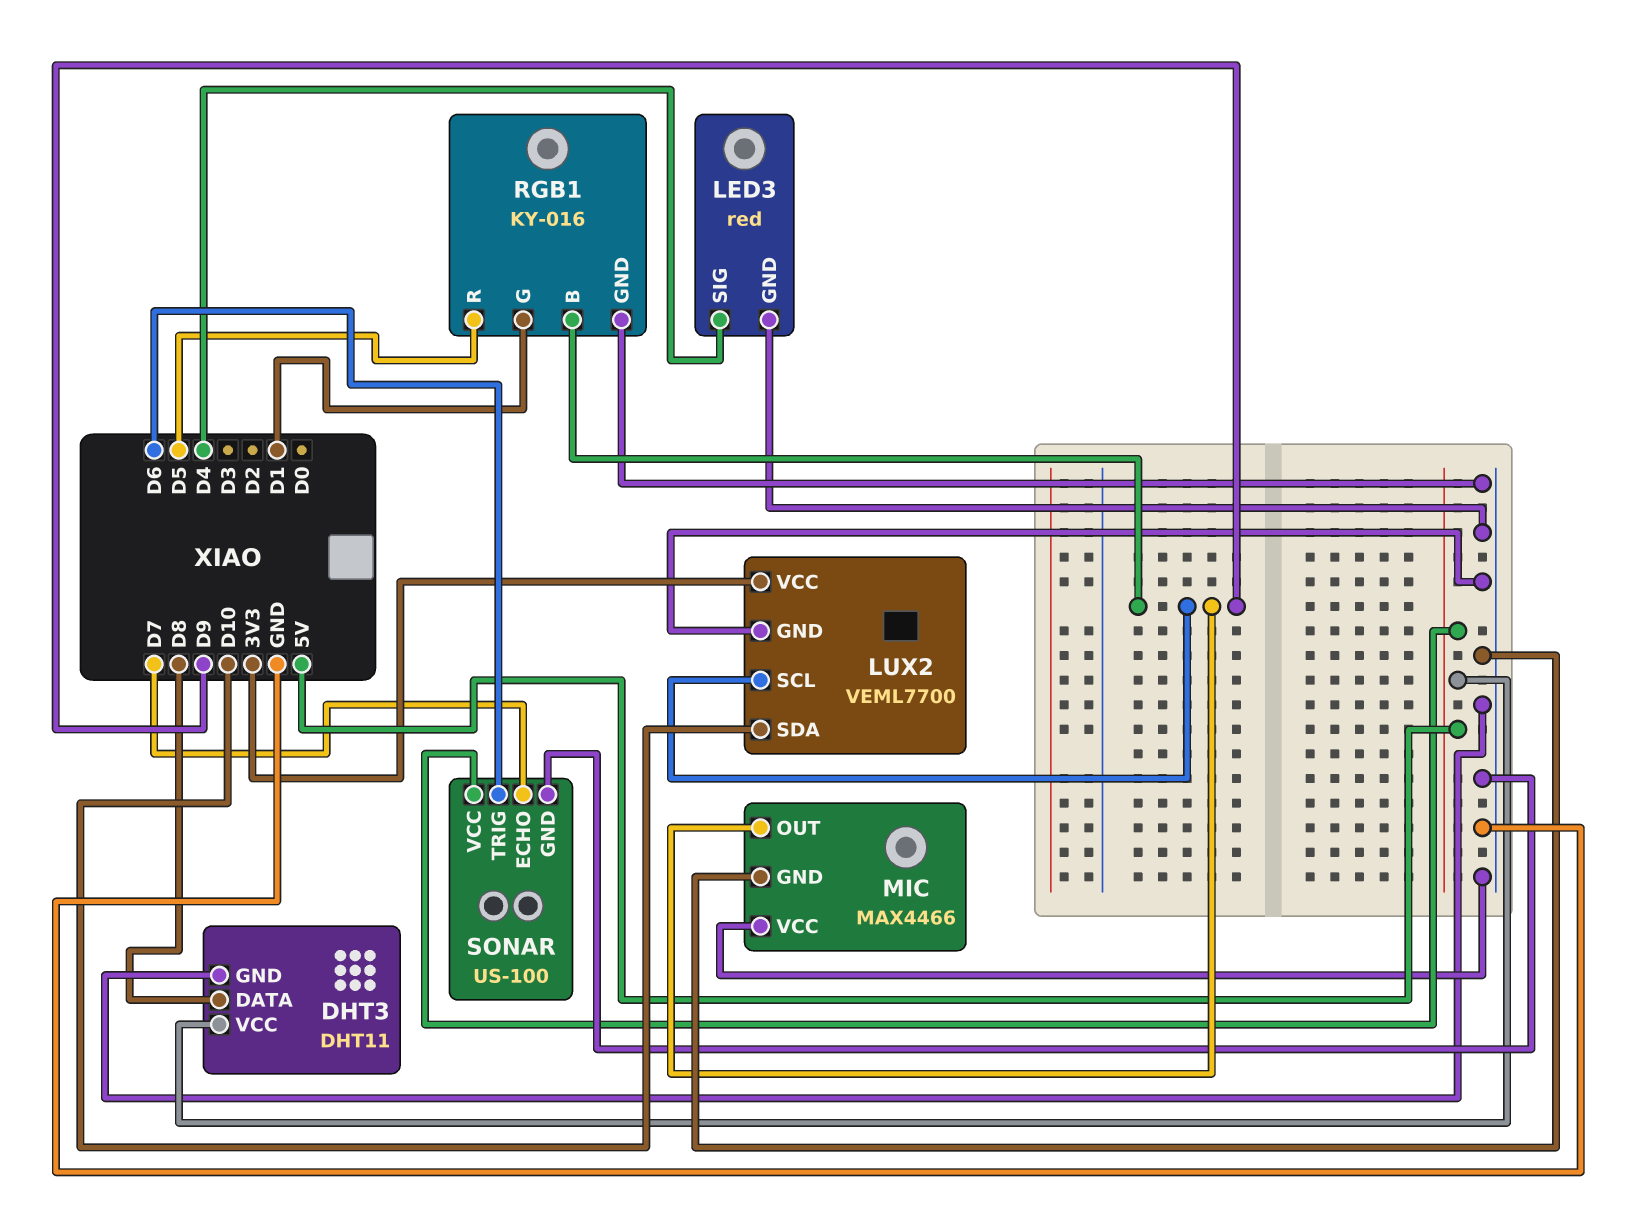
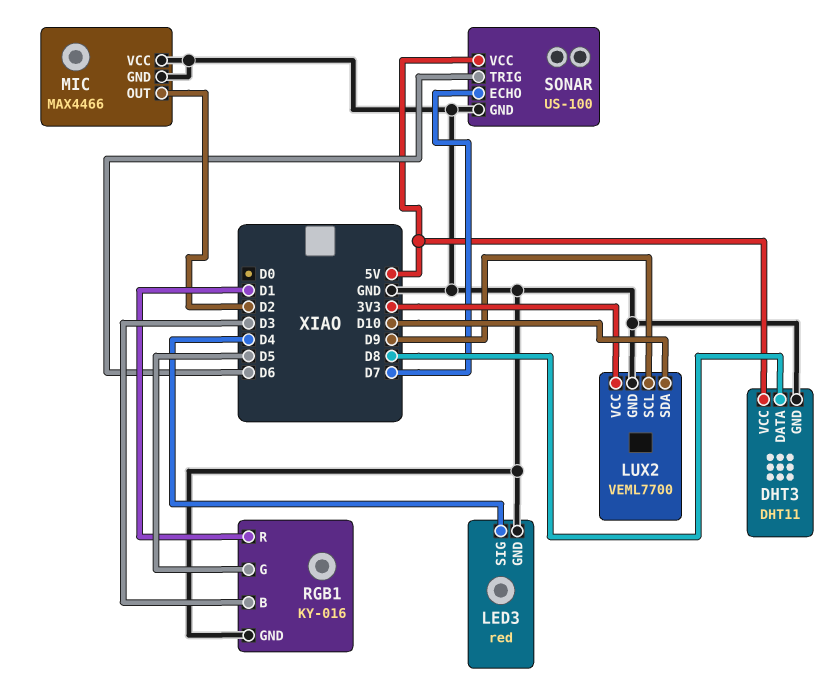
MIC pin OUT: D9 -> D2
RGB1 pin B: D9 -> D3
RGB1 pin G: D1 -> D5
RGB1 pin R: D5 -> D1

